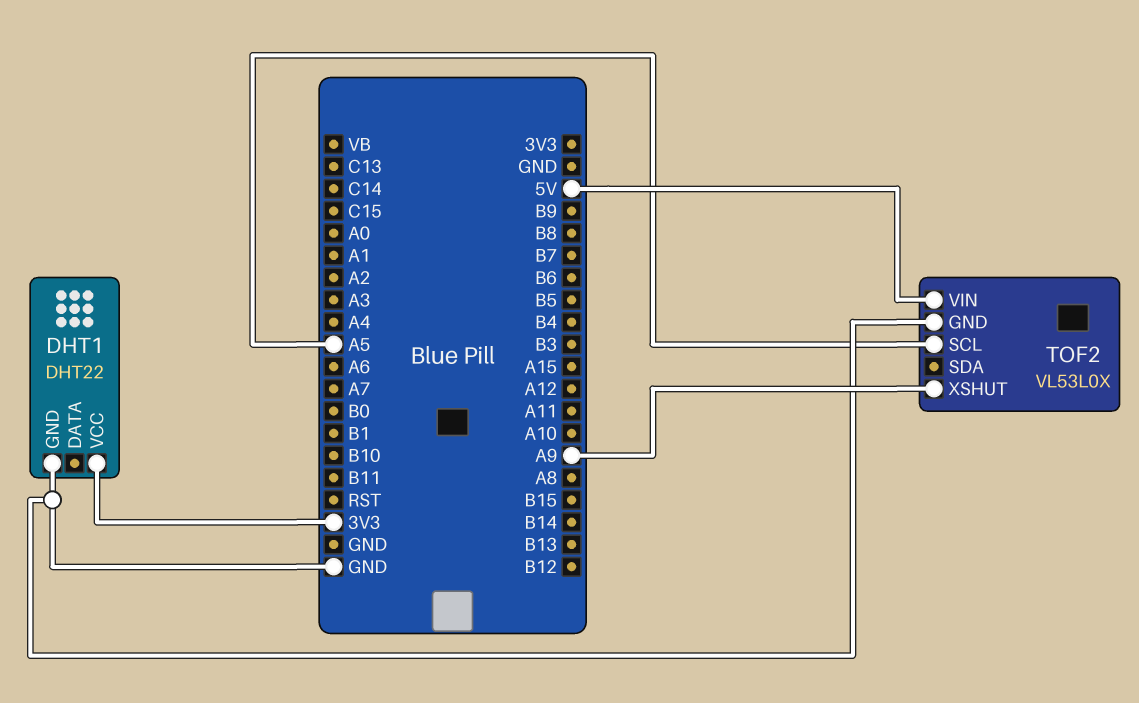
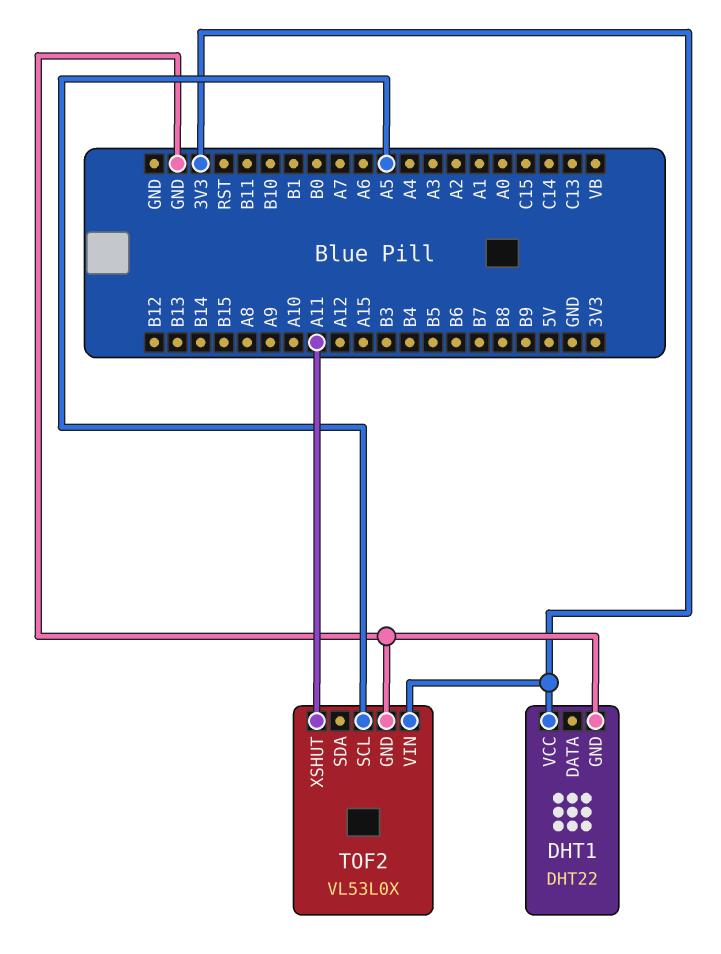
TOF2 pin VIN: 5V -> 3V3
TOF2 pin XSHUT: A9 -> A11

